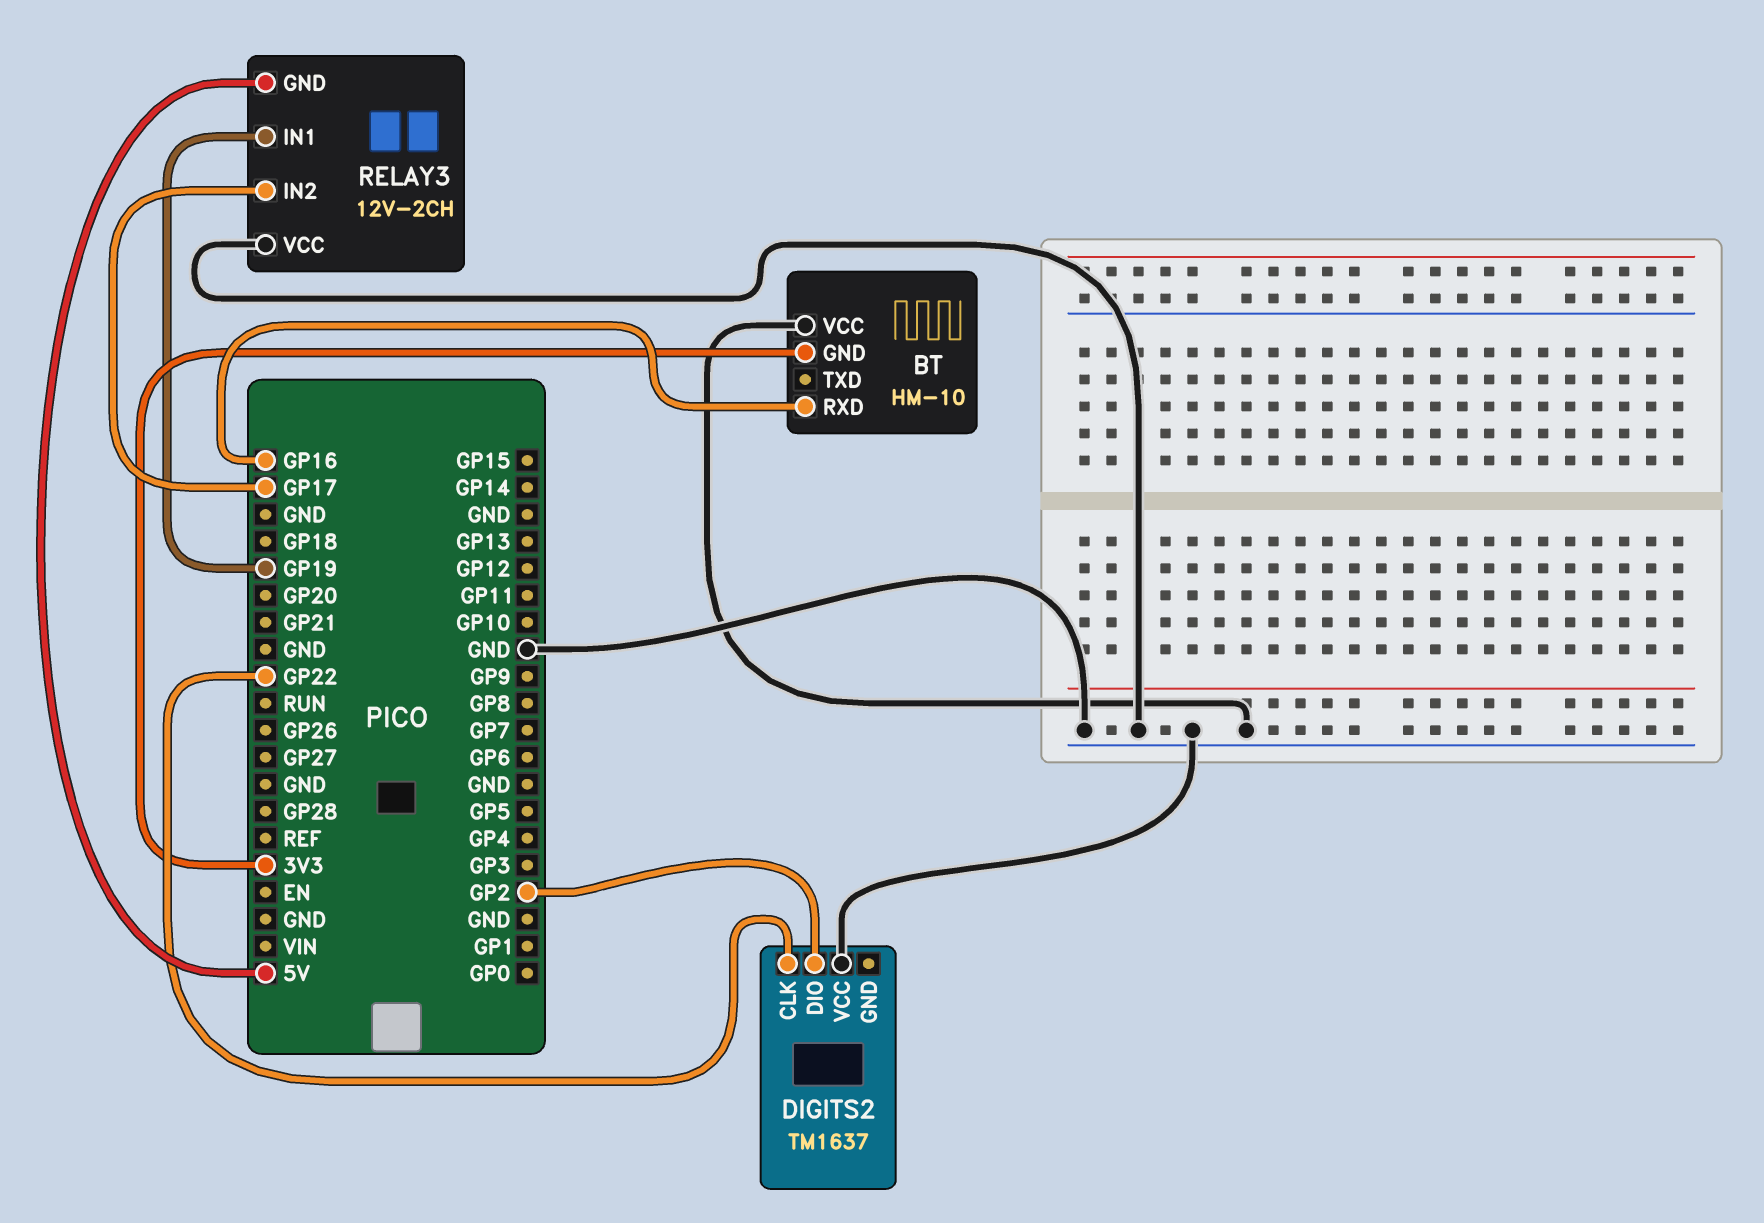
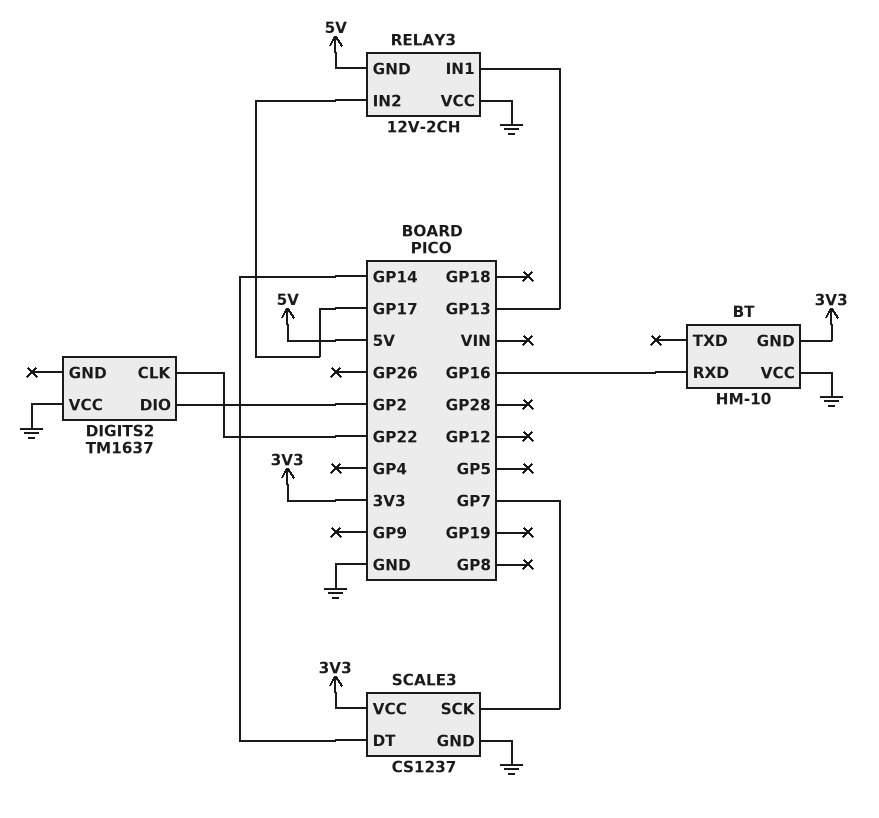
RELAY3 pin IN1: GP19 -> GP13
SCALE3: none -> CS1237
SCALE3 pin DT: none -> GP14
SCALE3 pin GND: none -> GND
SCALE3 pin SCK: none -> GP7
SCALE3 pin VCC: none -> 3V3

